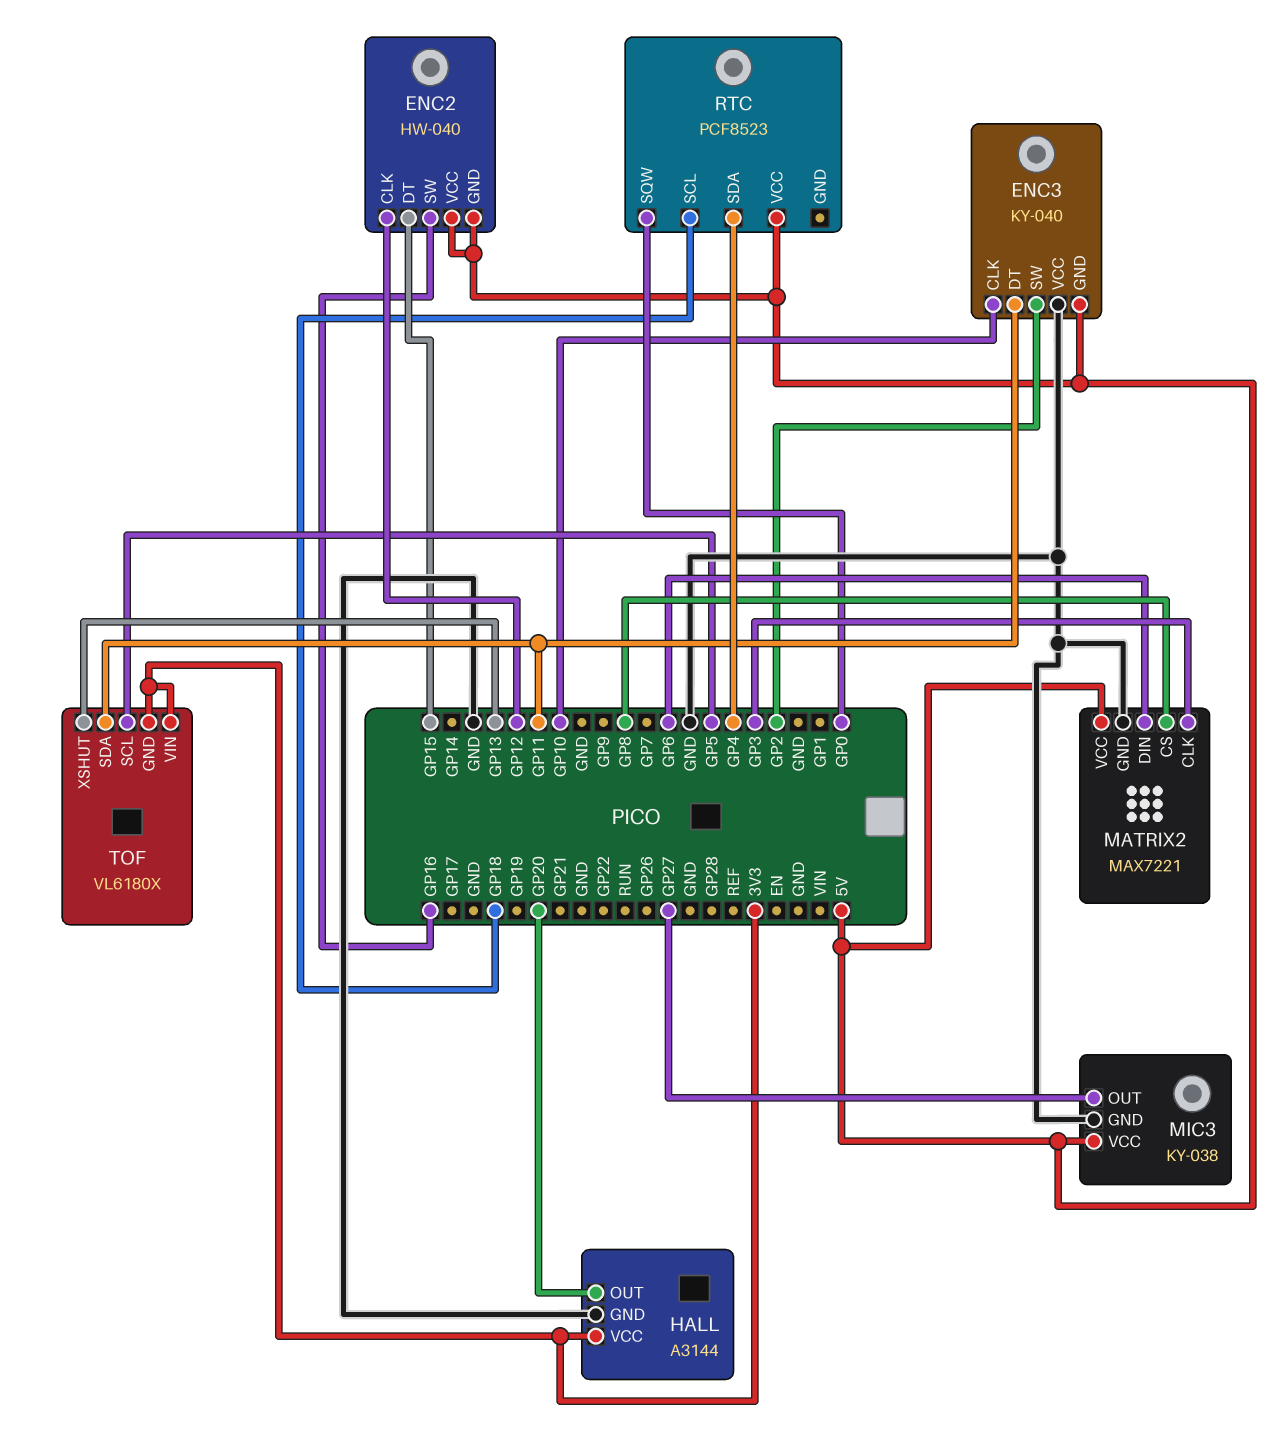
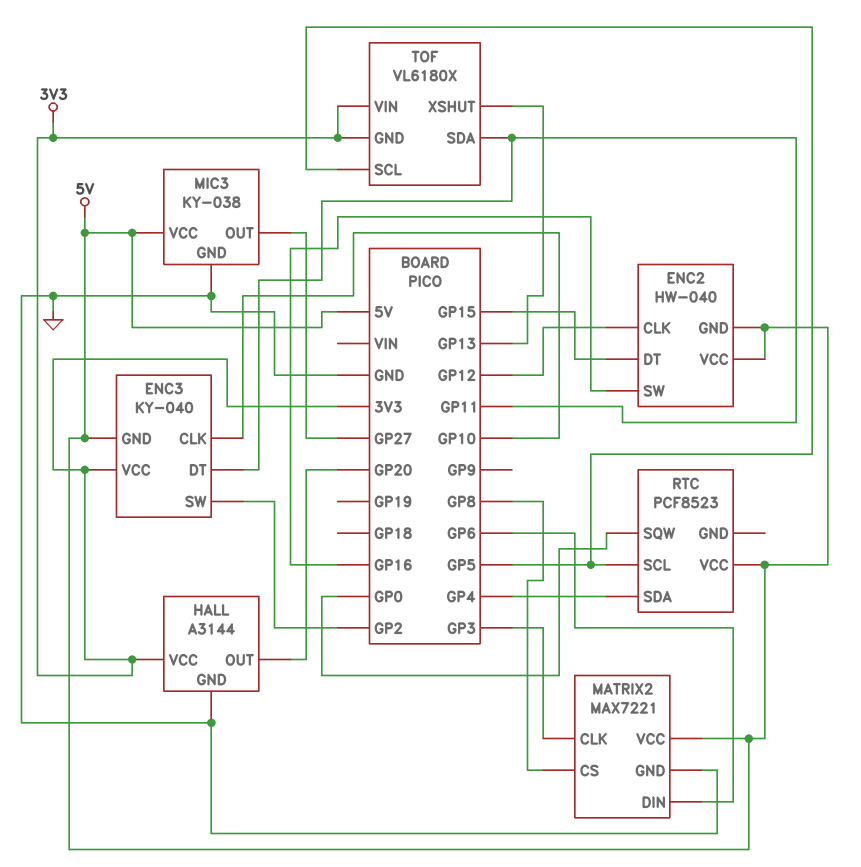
ENC3 pin VCC: GND -> 3V3
RTC pin SCL: GP18 -> GP5

